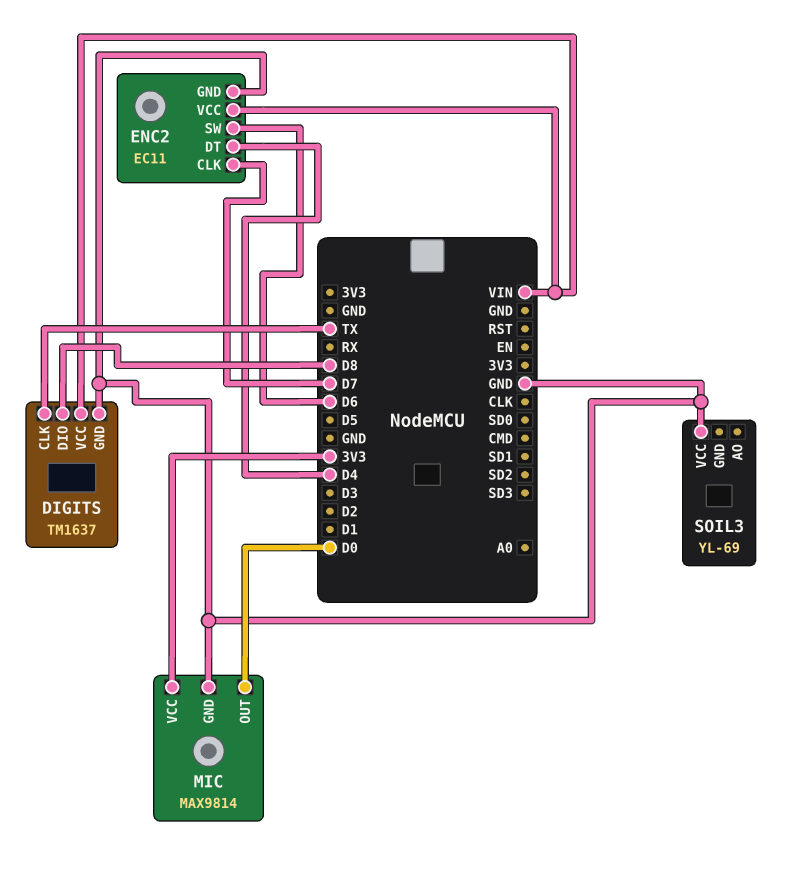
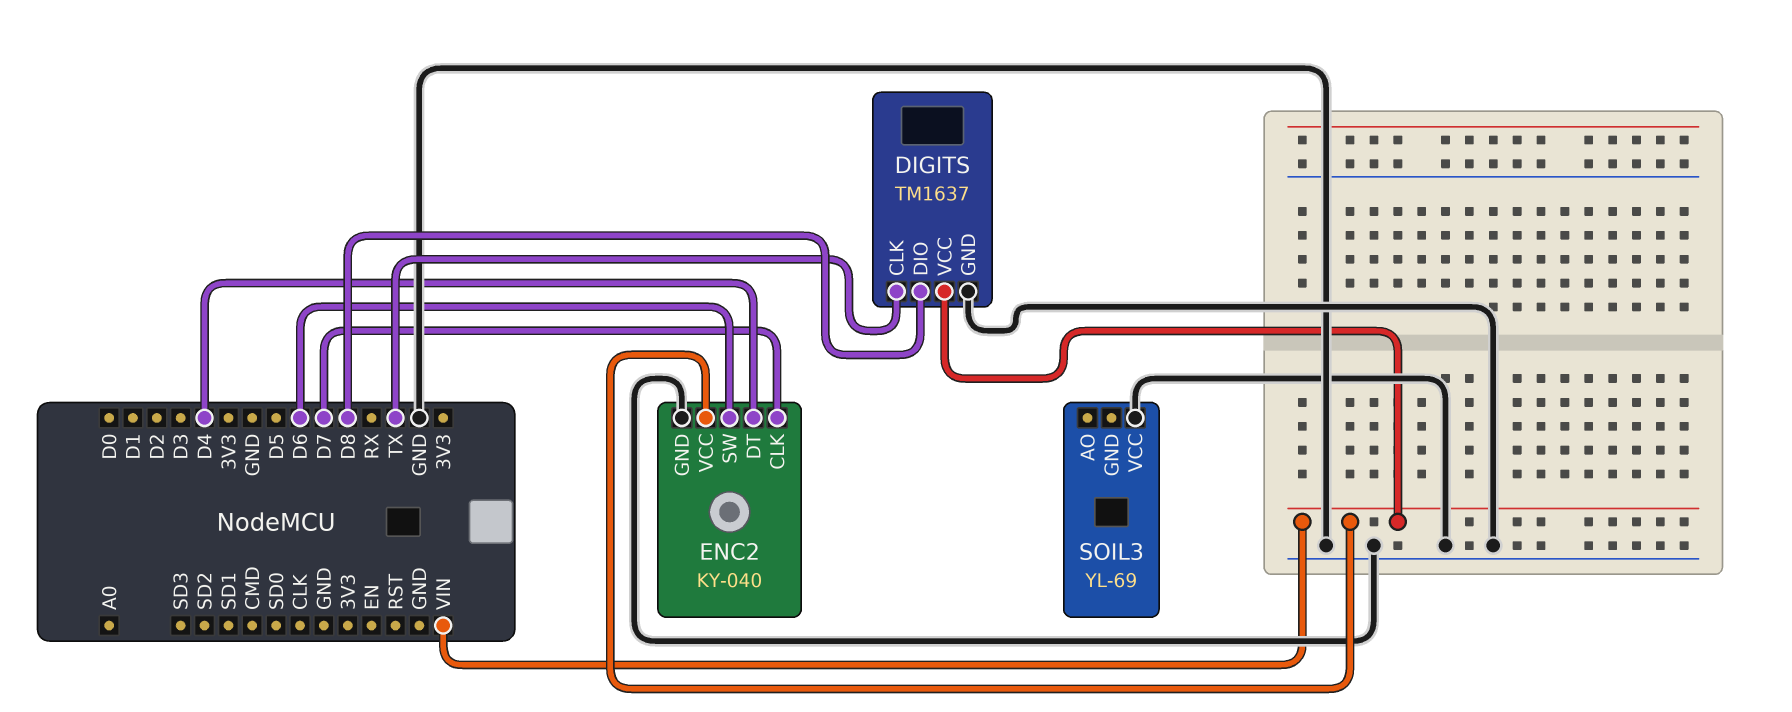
ENC2: EC11 -> KY-040
MIC: MAX9814 -> none
MIC pin GND: GND -> none
MIC pin OUT: D0 -> none
MIC pin VCC: 3V3 -> none

